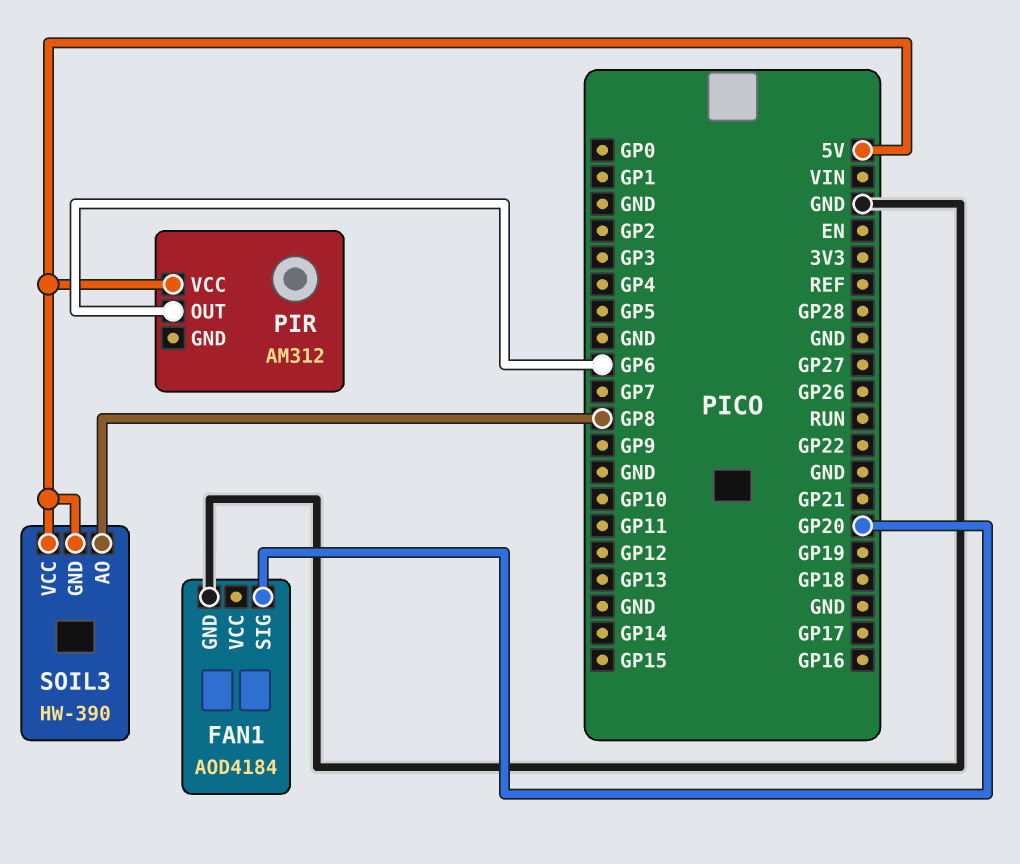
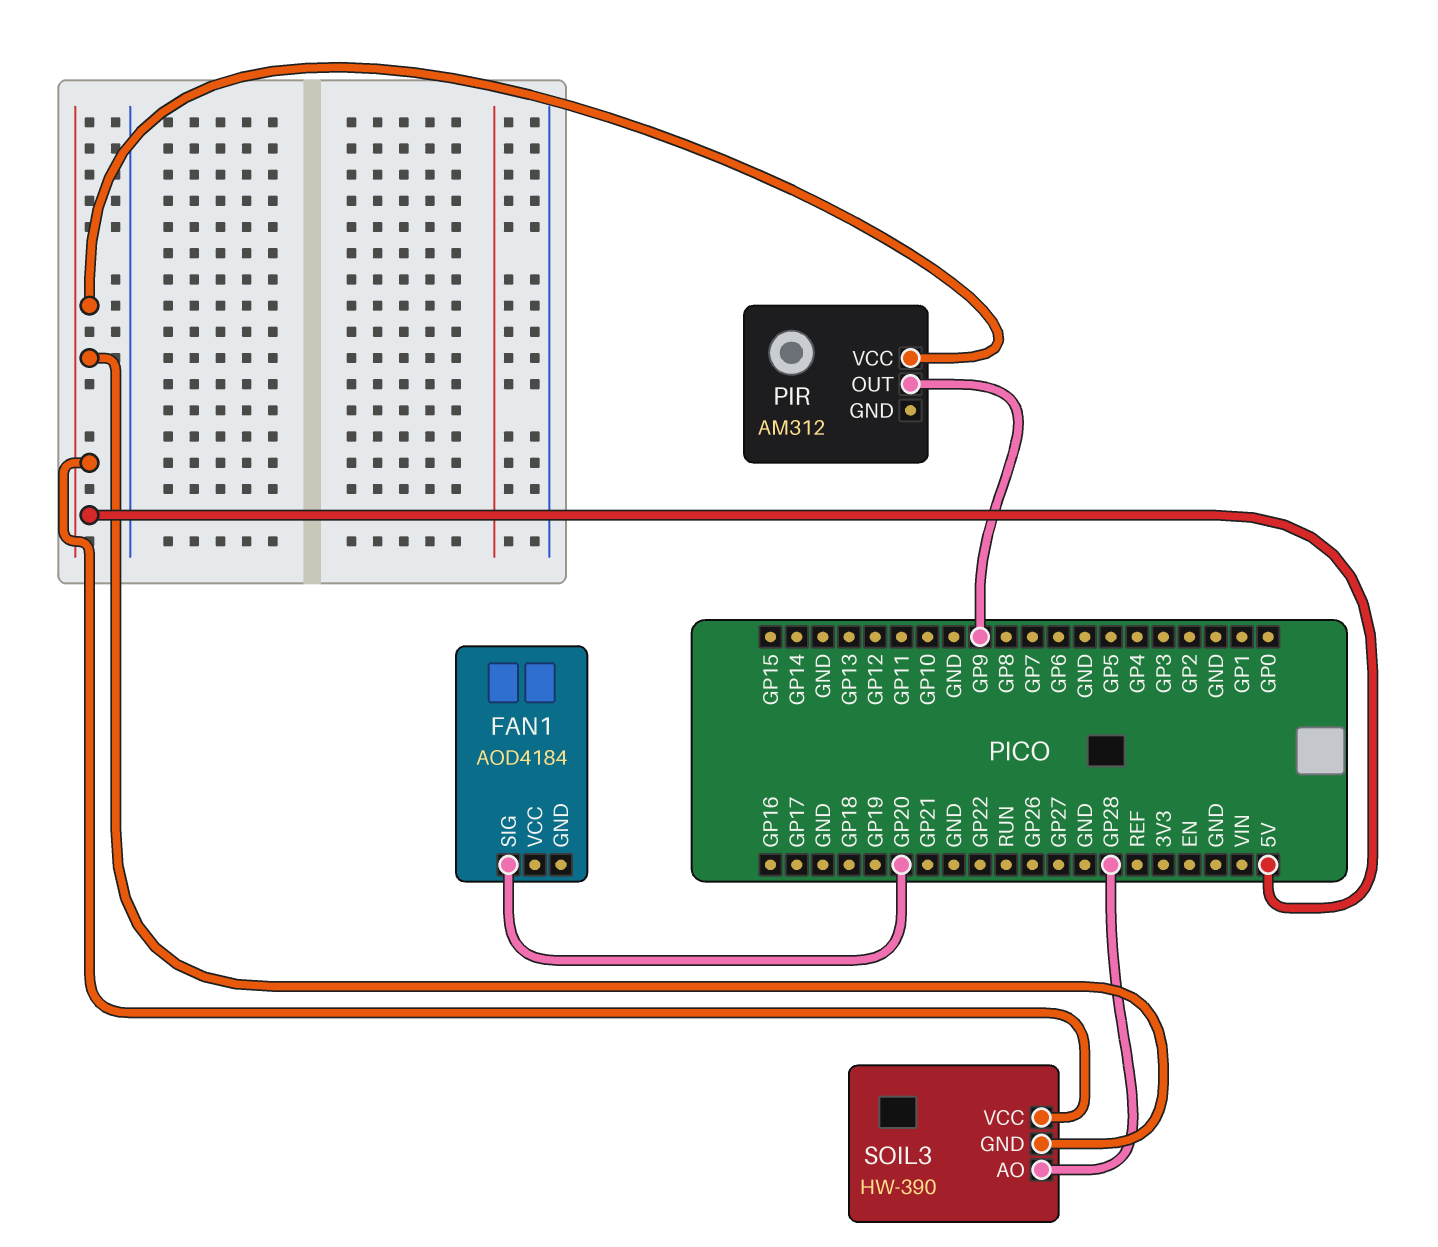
FAN1 pin GND: GND -> none
PIR pin OUT: GP6 -> GP9
SOIL3 pin AO: GP8 -> GP28

